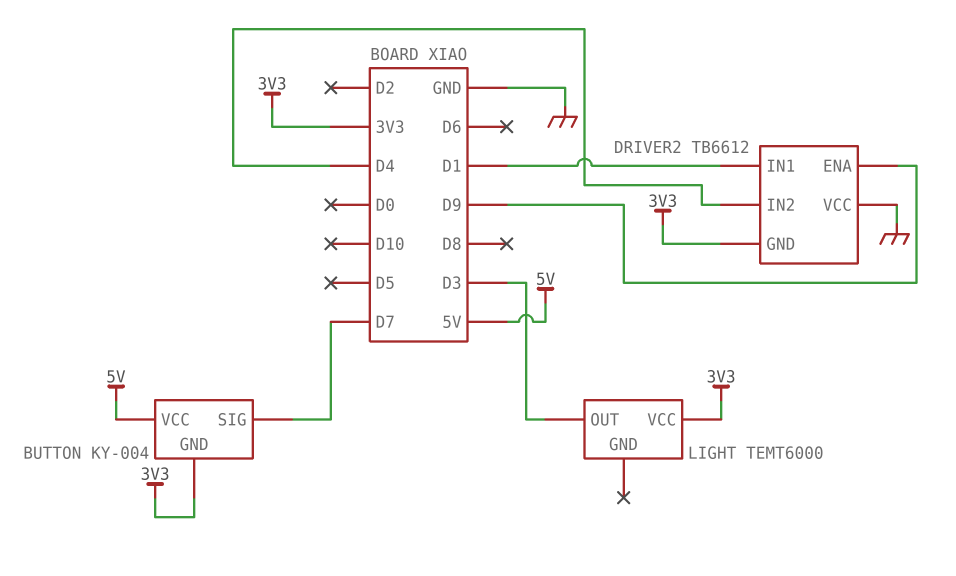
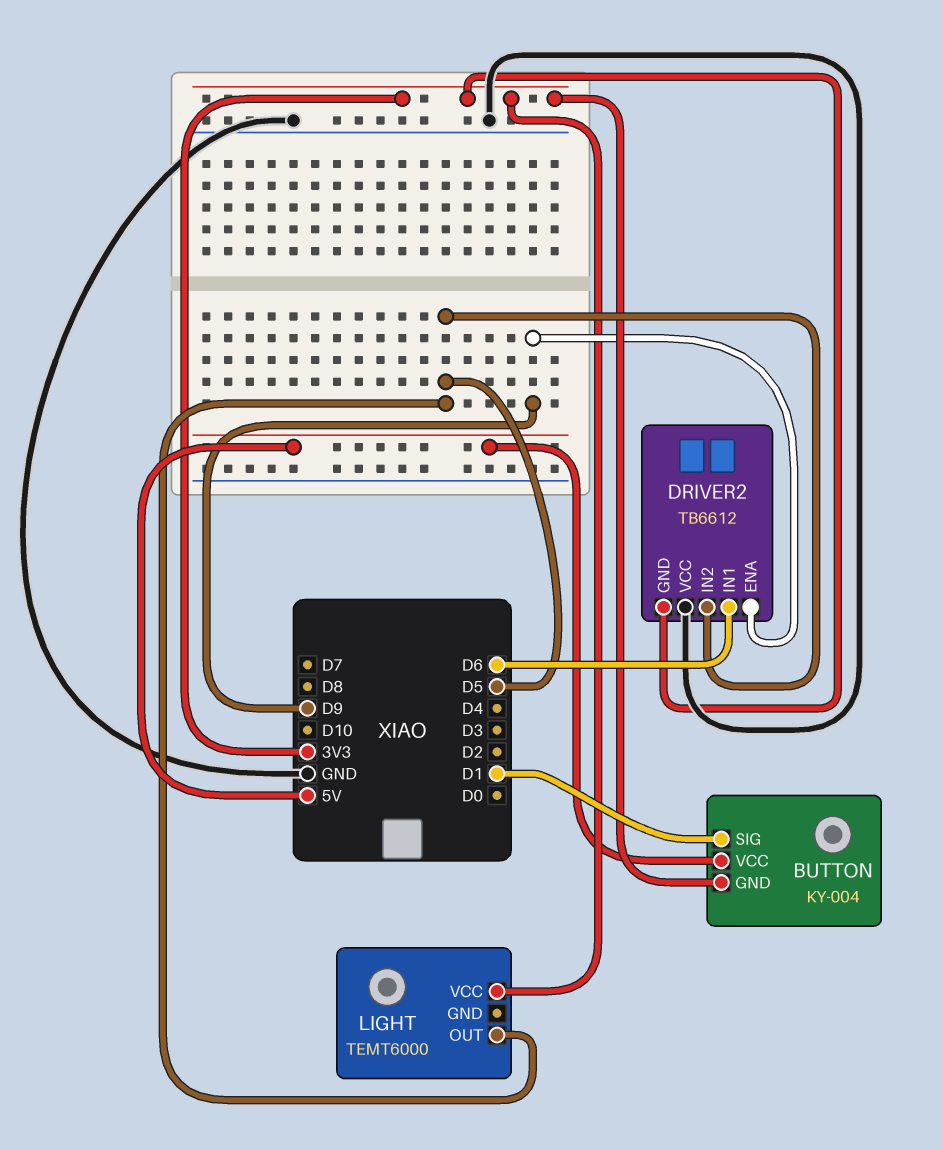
BUTTON pin SIG: D7 -> D1
DRIVER2 pin IN1: D1 -> D6
DRIVER2 pin IN2: D4 -> D5
LIGHT pin OUT: D3 -> D5

